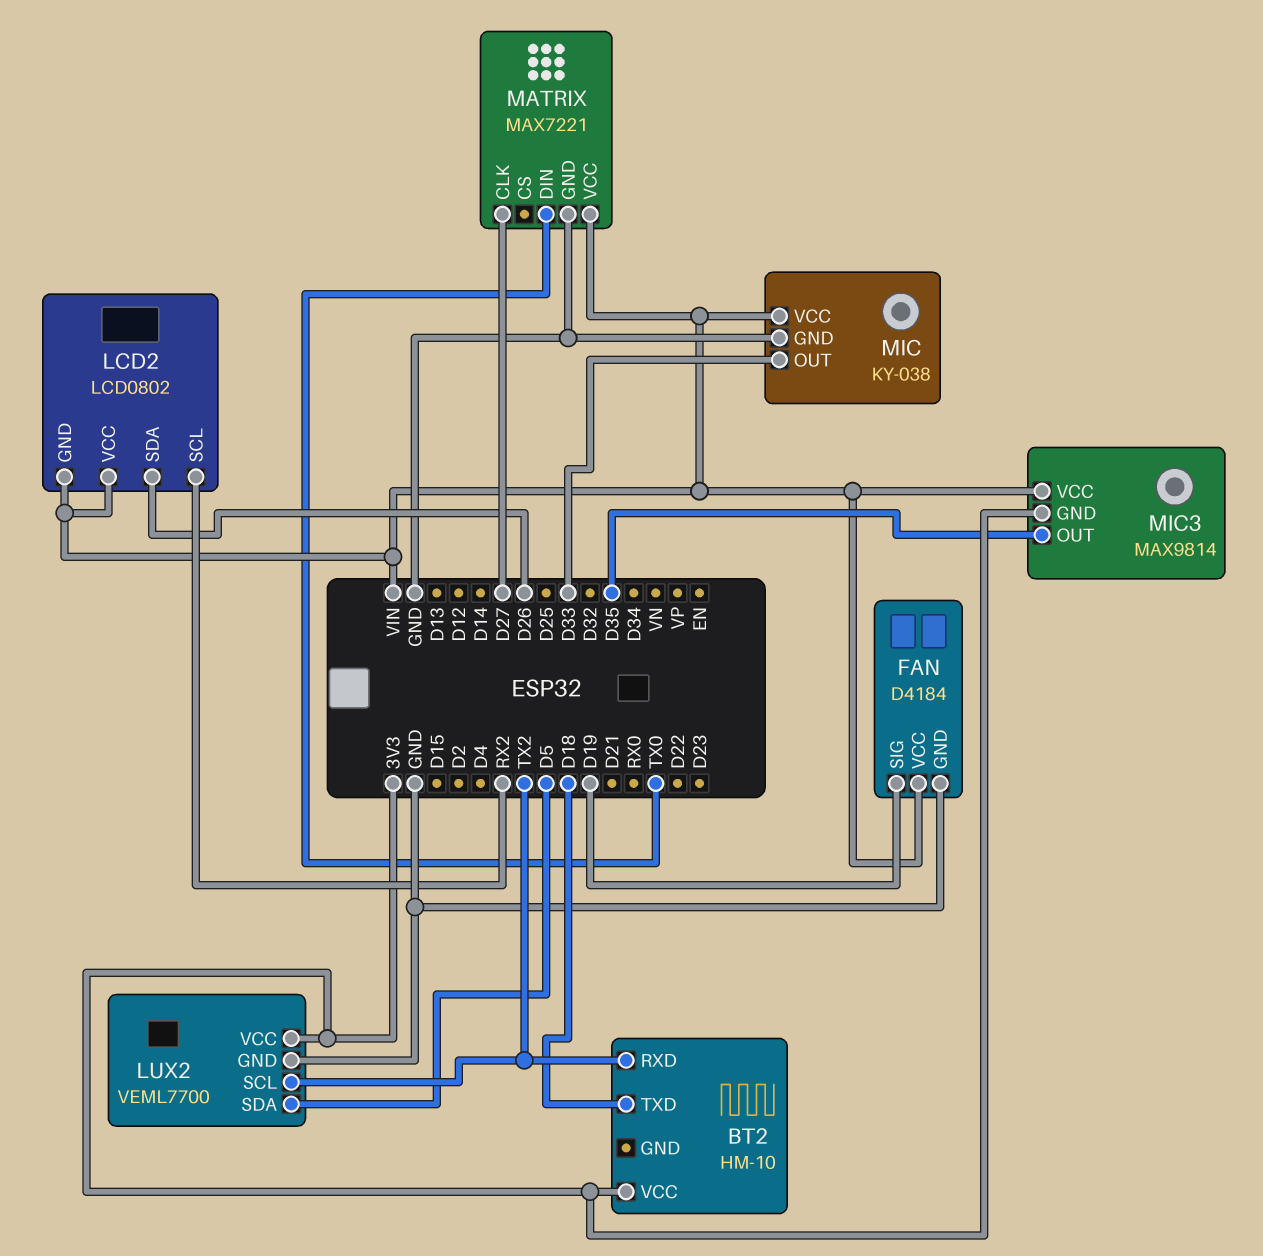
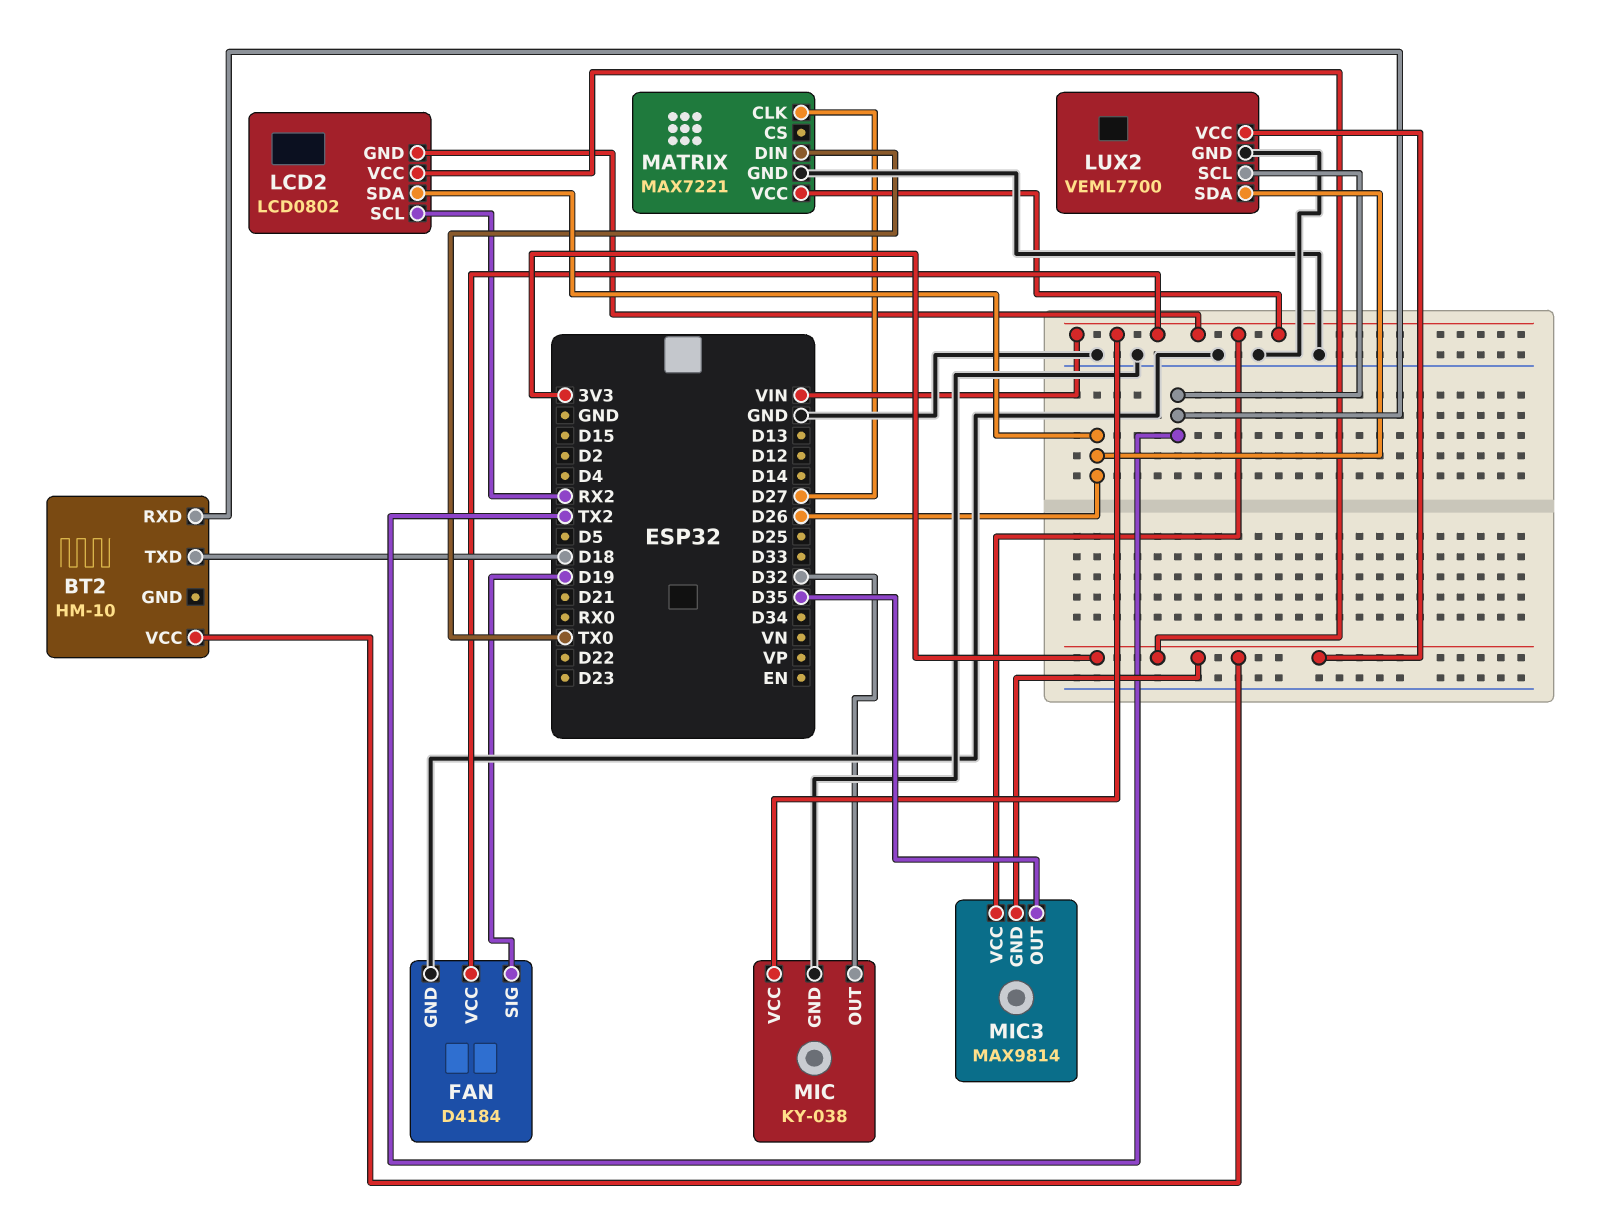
LCD2 pin VCC: VIN -> 3V3
LUX2 pin SDA: D5 -> D26
MIC pin OUT: D33 -> D32

